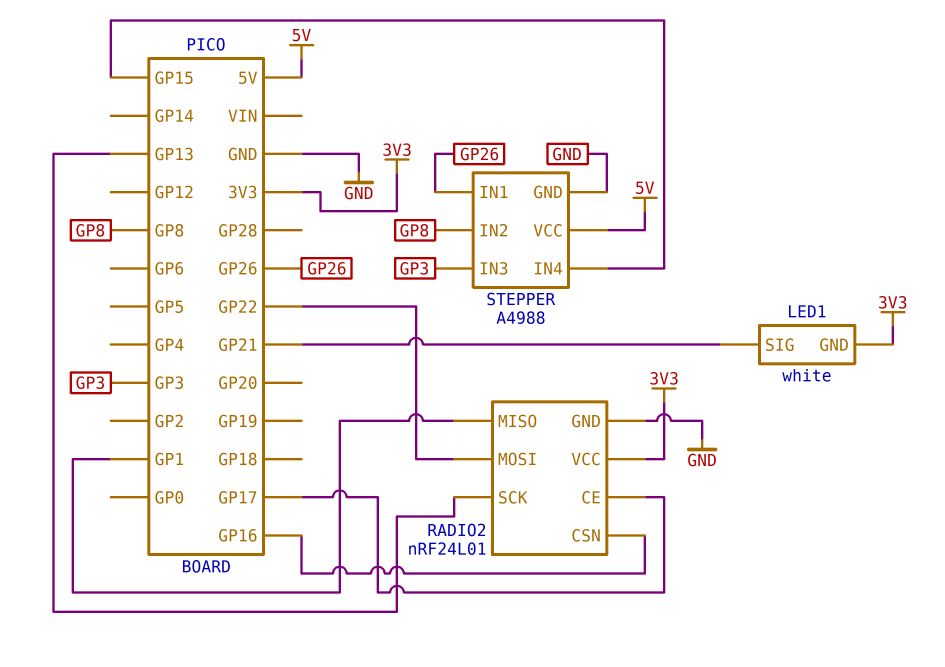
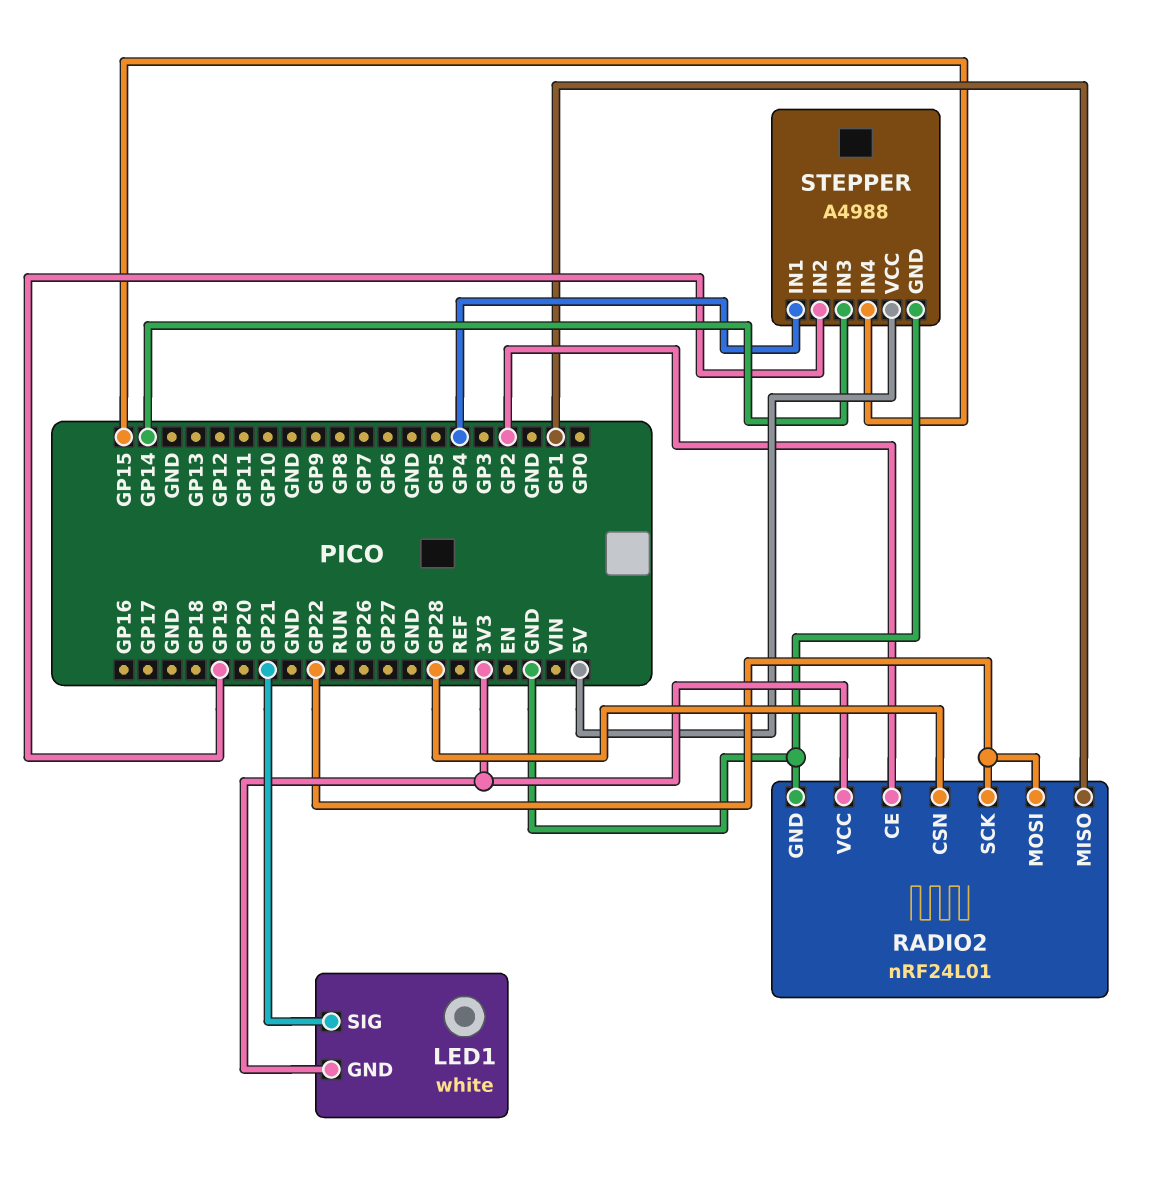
RADIO2 pin CE: GP17 -> GP2
RADIO2 pin CSN: GP16 -> GP28
RADIO2 pin SCK: GP13 -> GP22
STEPPER pin IN1: GP26 -> GP4
STEPPER pin IN2: GP8 -> GP19
STEPPER pin IN3: GP3 -> GP14

